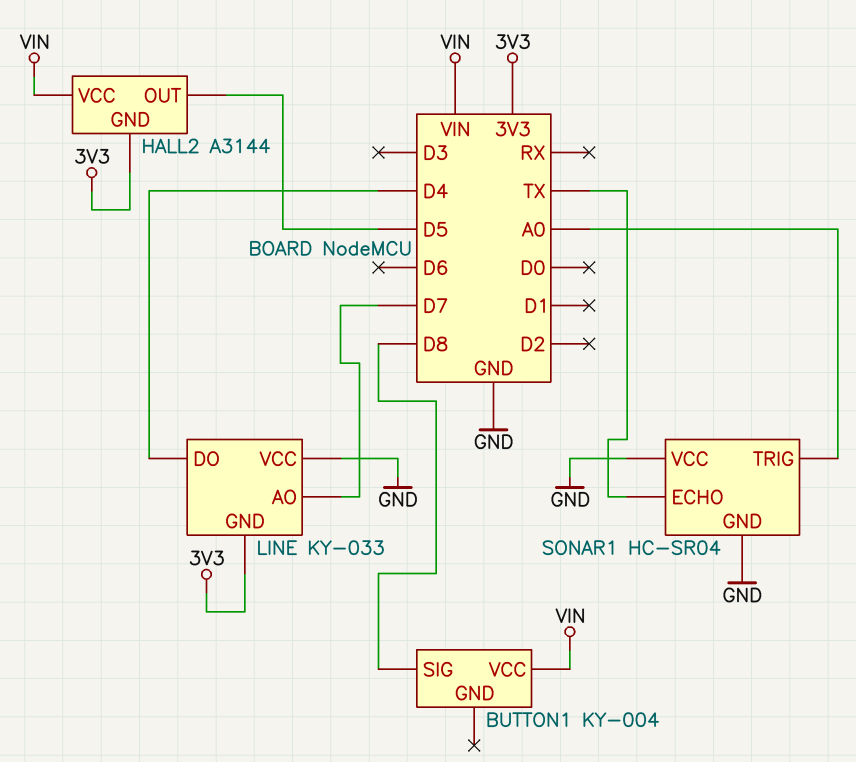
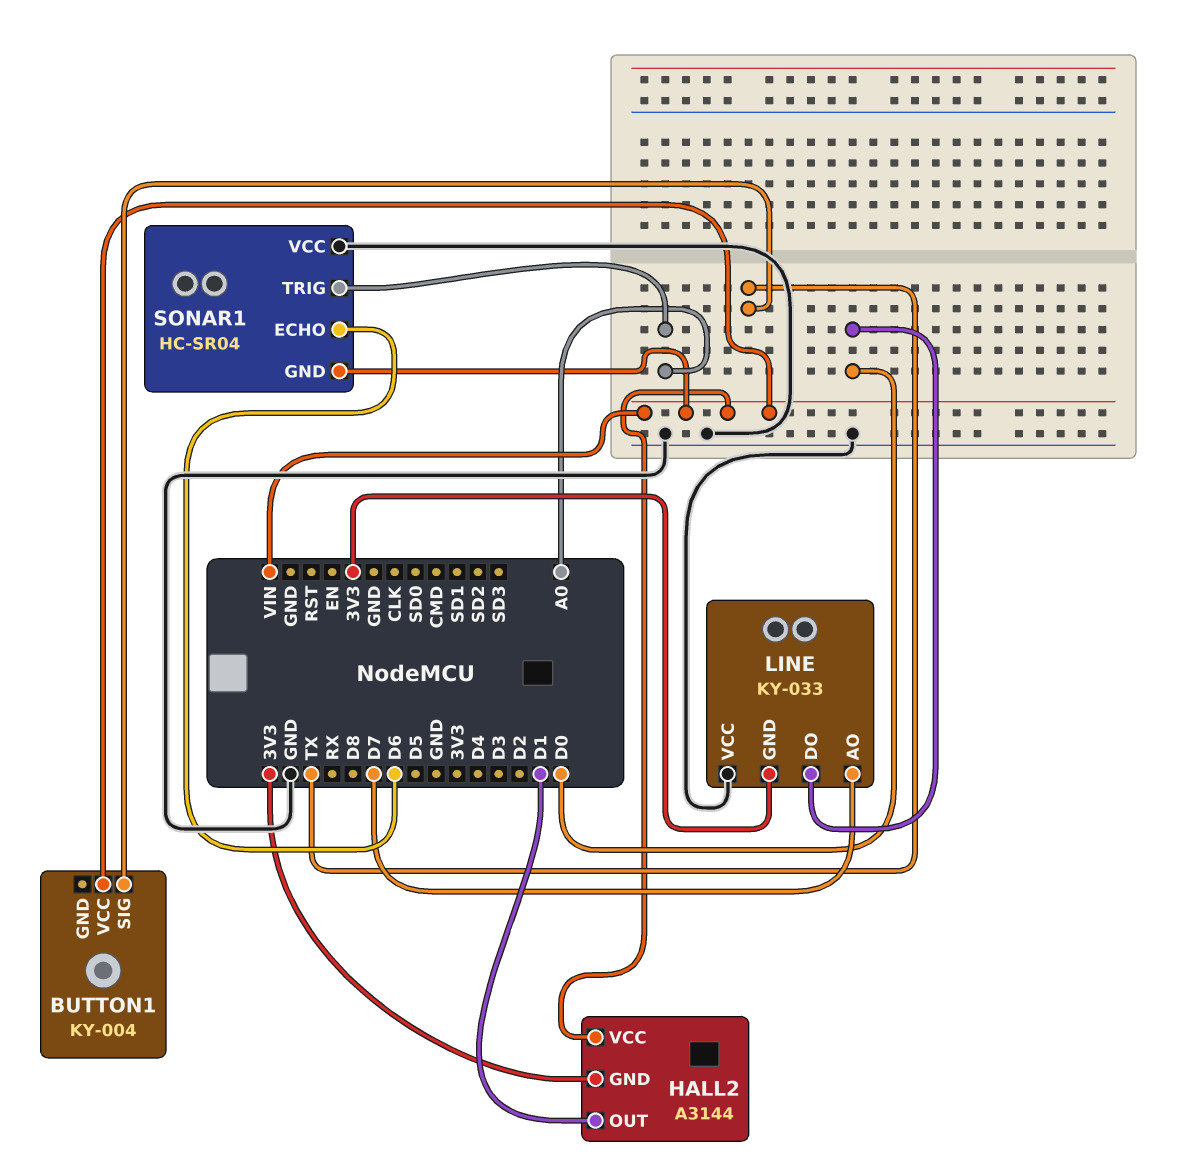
BUTTON1 pin SIG: D8 -> TX
HALL2 pin OUT: D5 -> D1
LINE pin DO: D4 -> D0
SONAR1 pin ECHO: TX -> D6
SONAR1 pin GND: GND -> VIN

